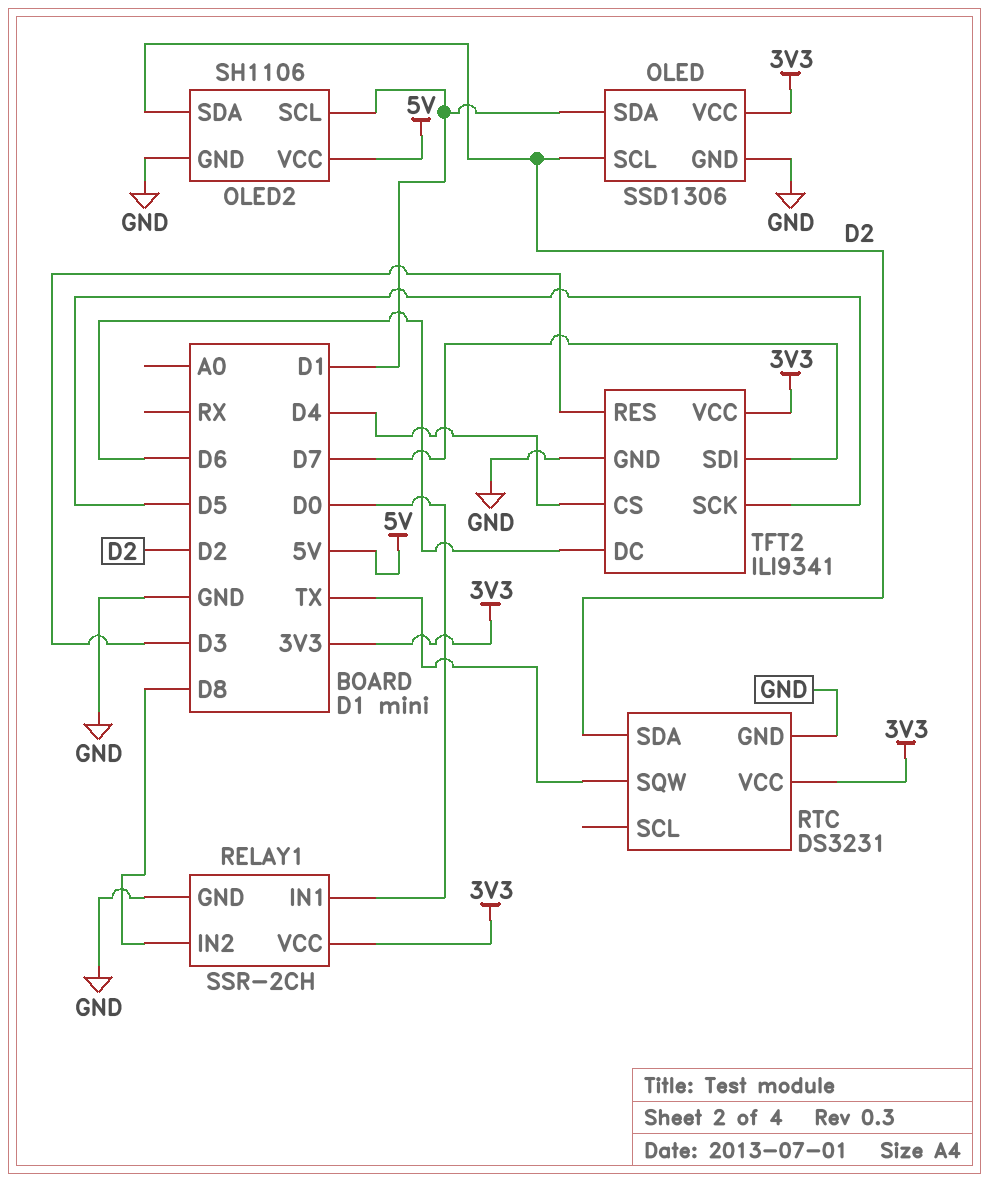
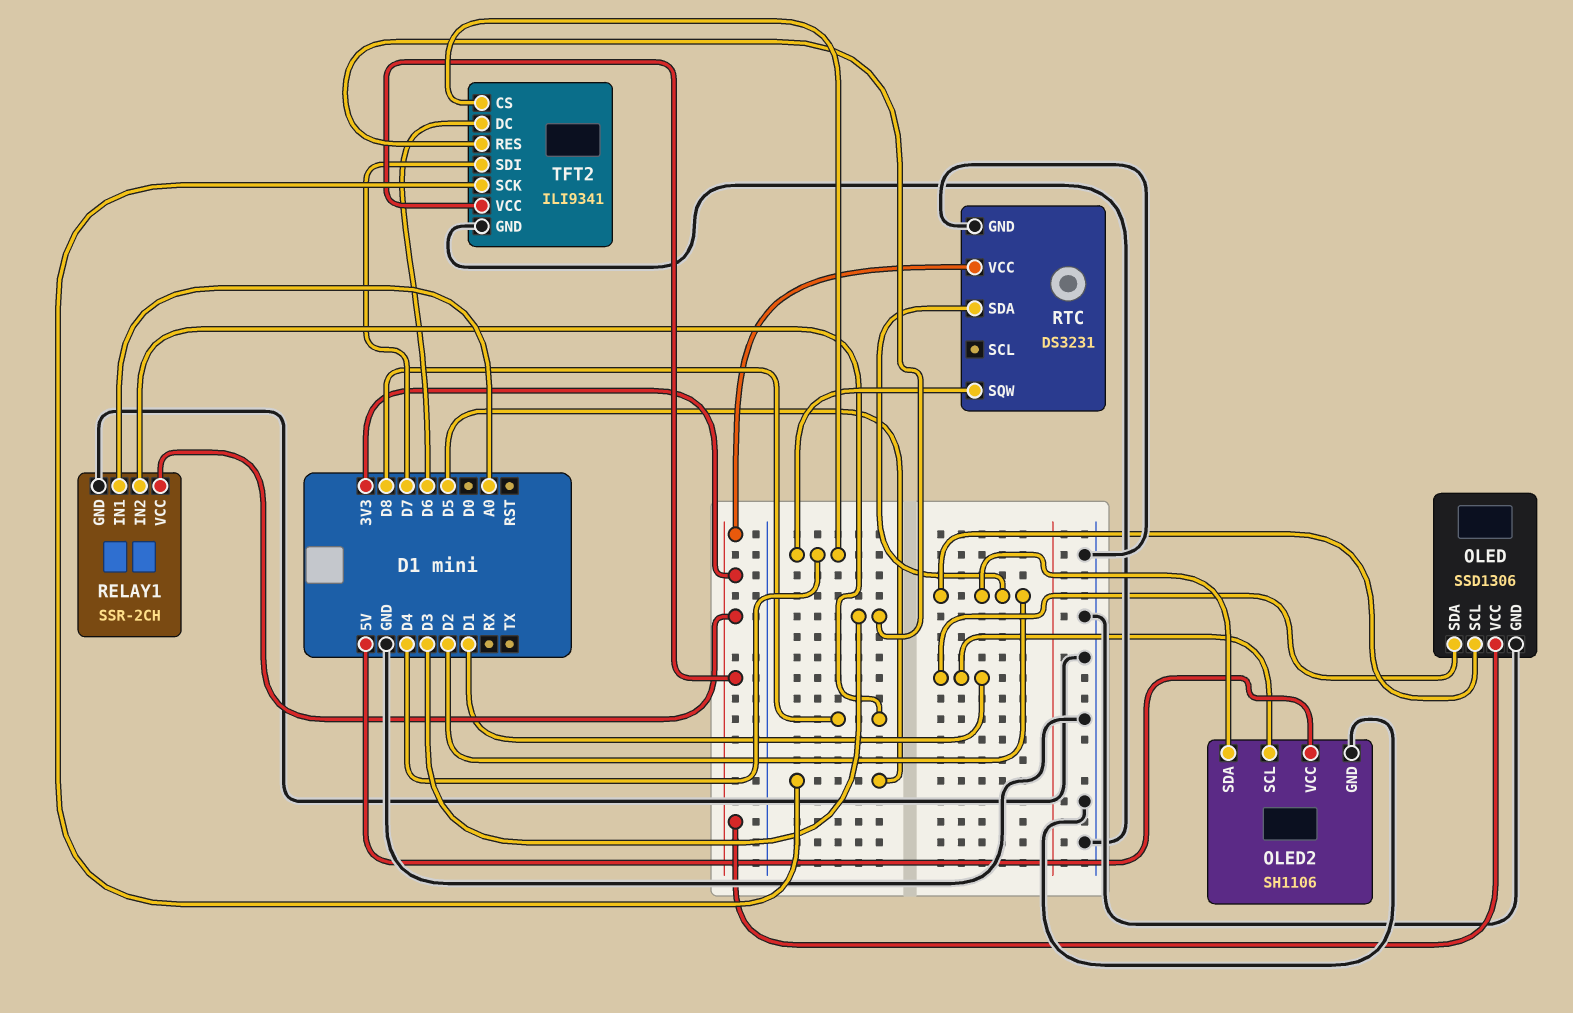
RELAY1 pin IN1: D0 -> A0
RTC pin SQW: TX -> D4

